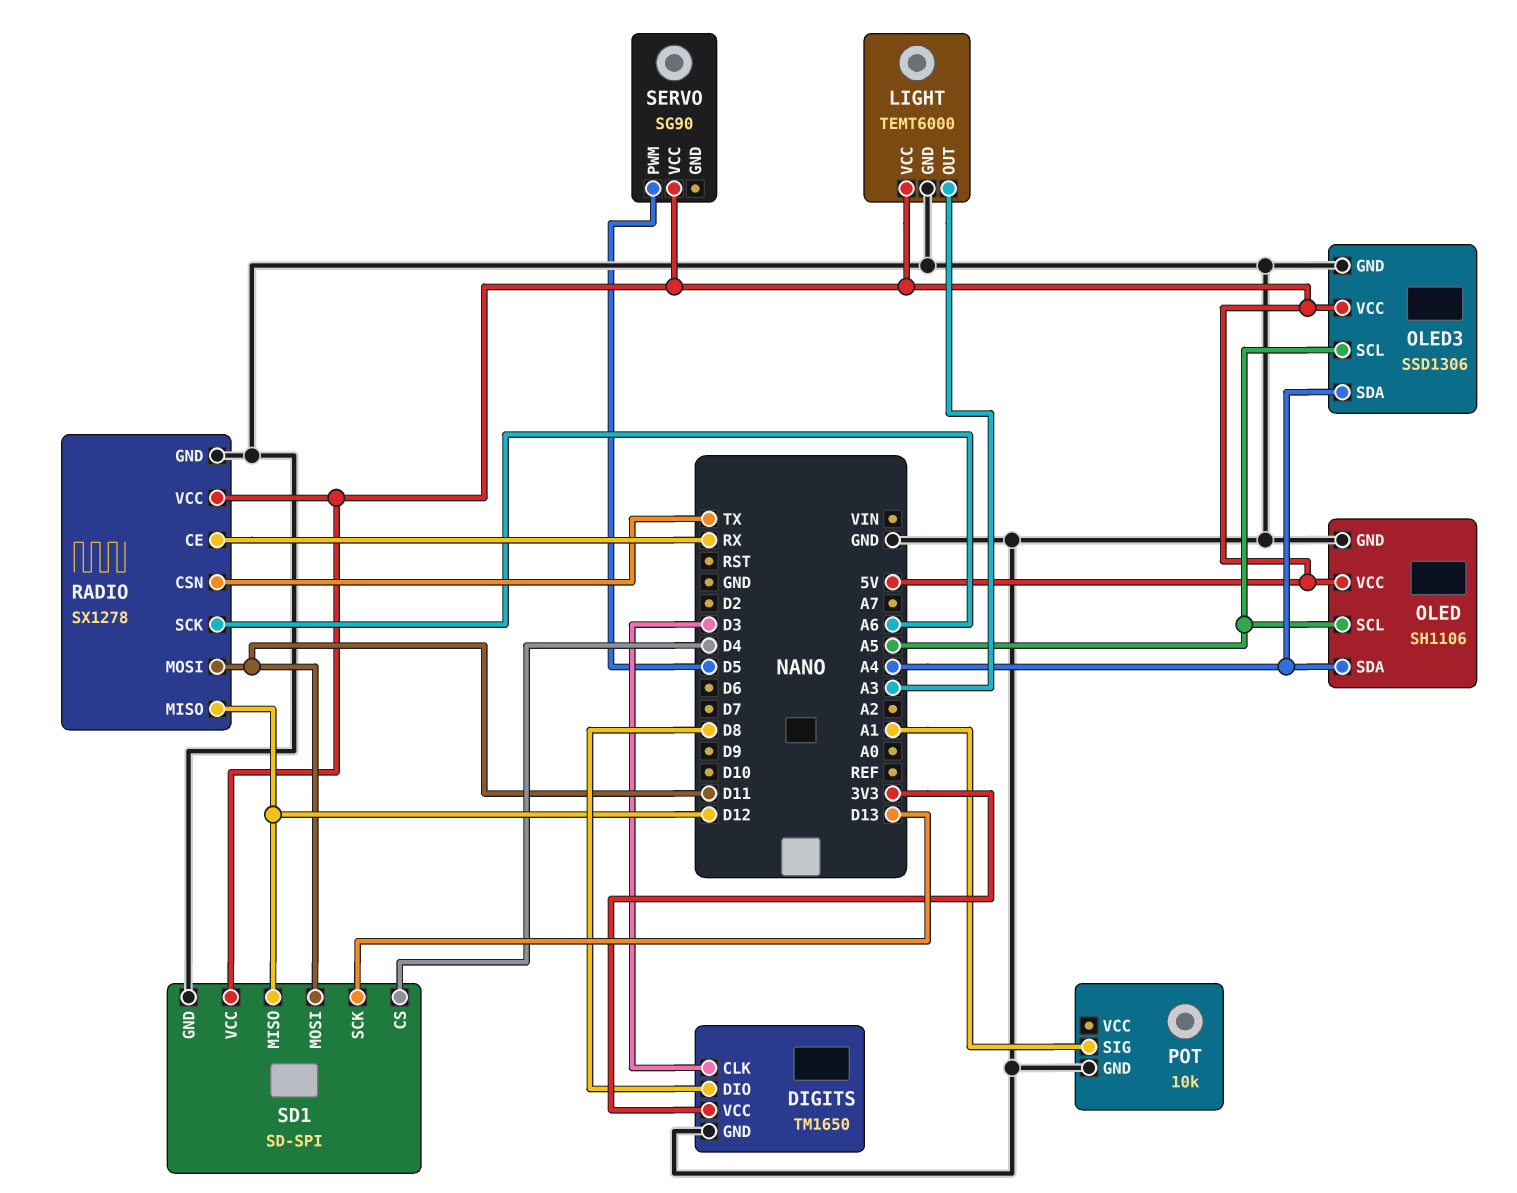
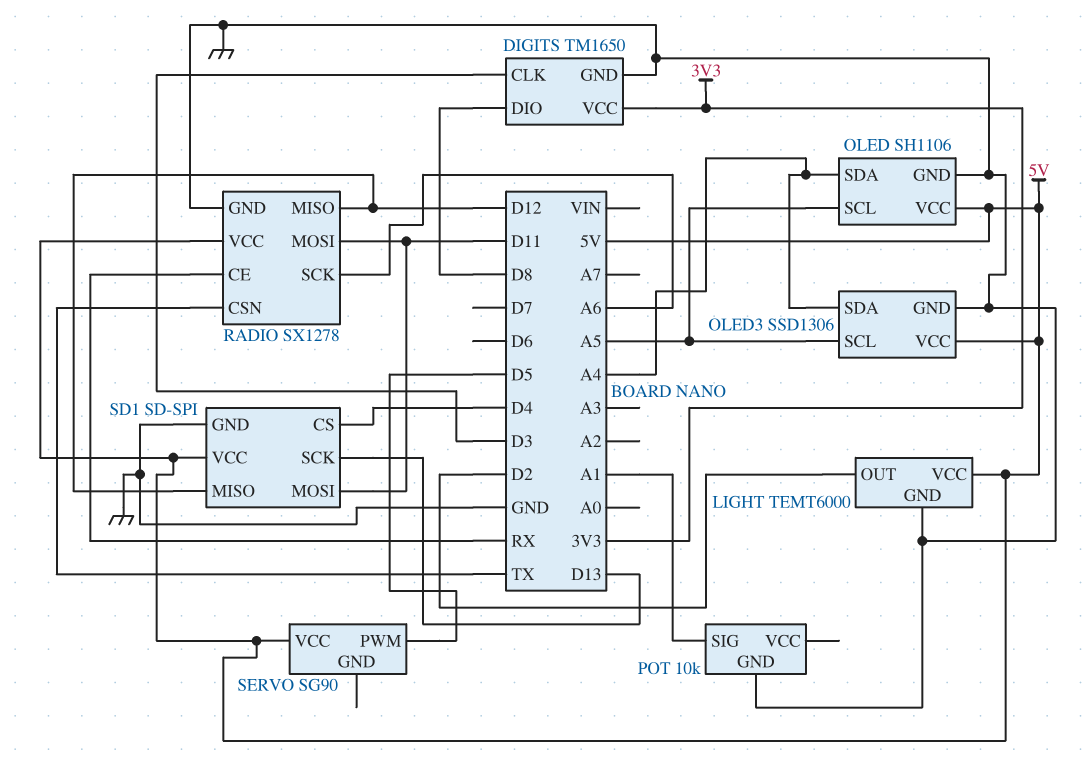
LIGHT pin OUT: A3 -> D2

